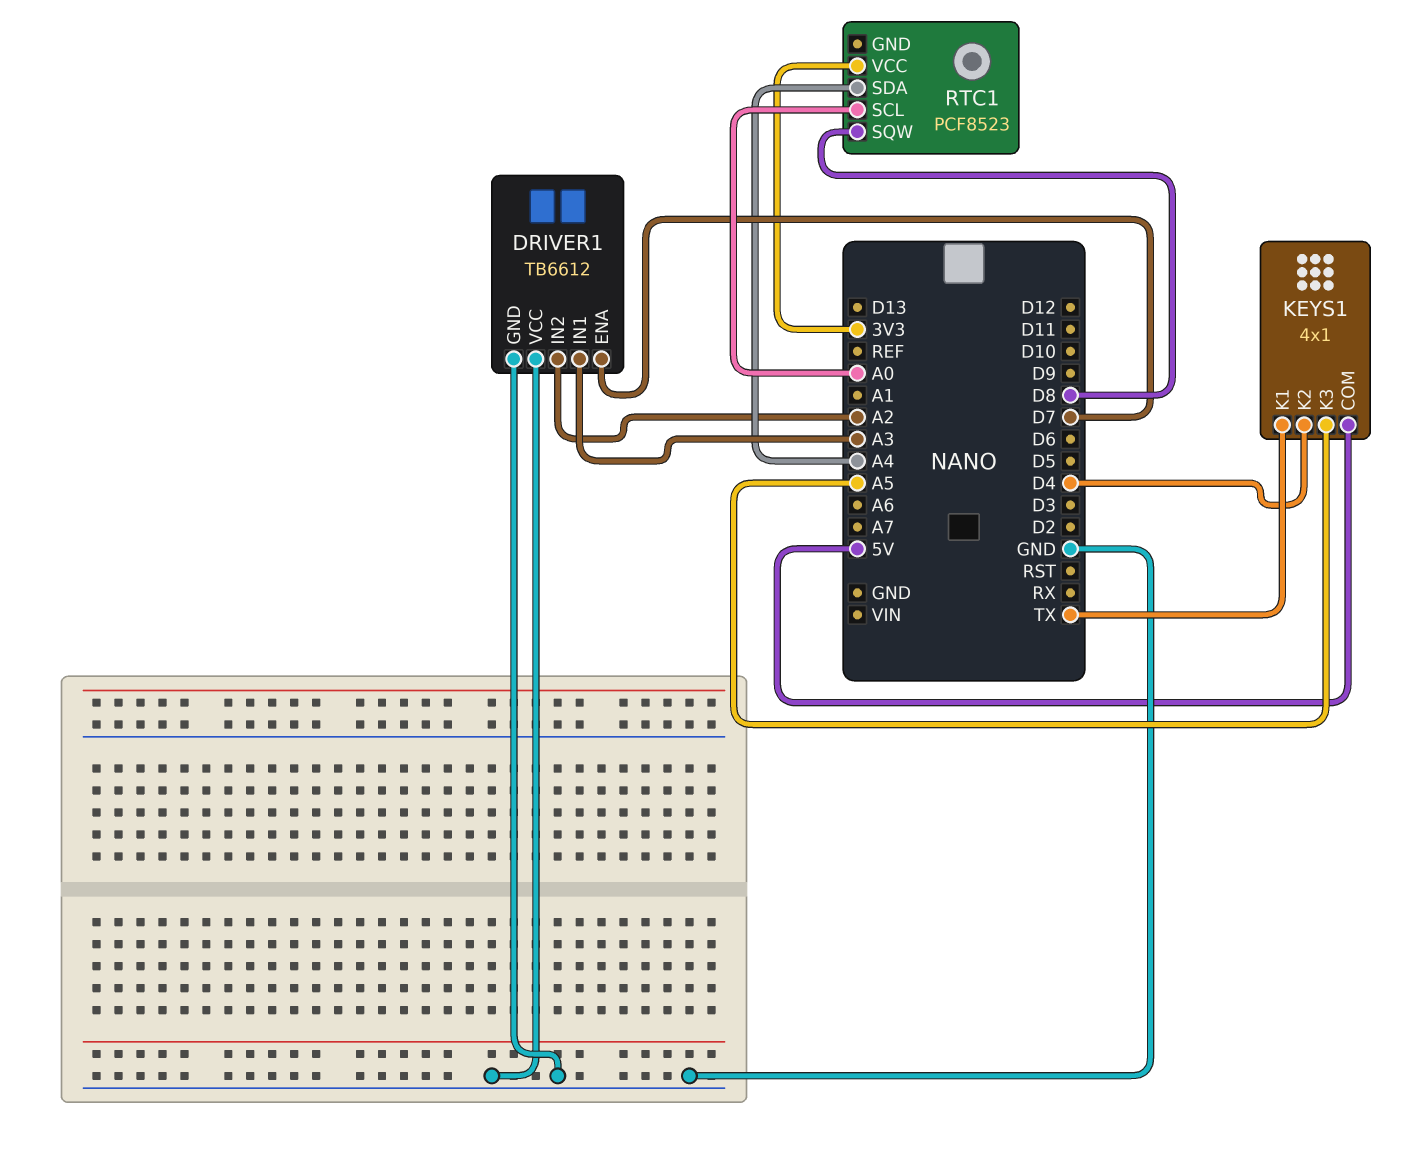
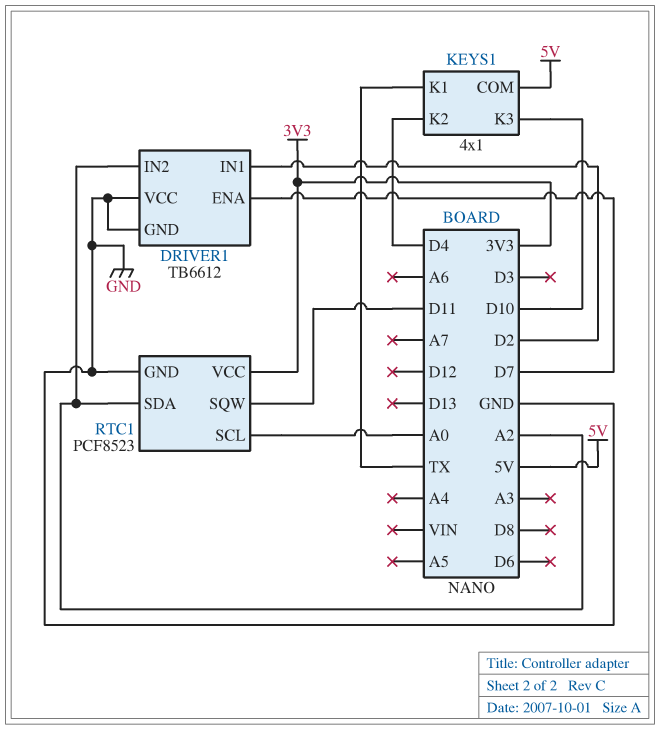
DRIVER1 pin IN1: A3 -> D2
KEYS1 pin K3: A5 -> D10
RTC1 pin GND: none -> GND
RTC1 pin SDA: A4 -> A2
RTC1 pin SQW: D8 -> D11

